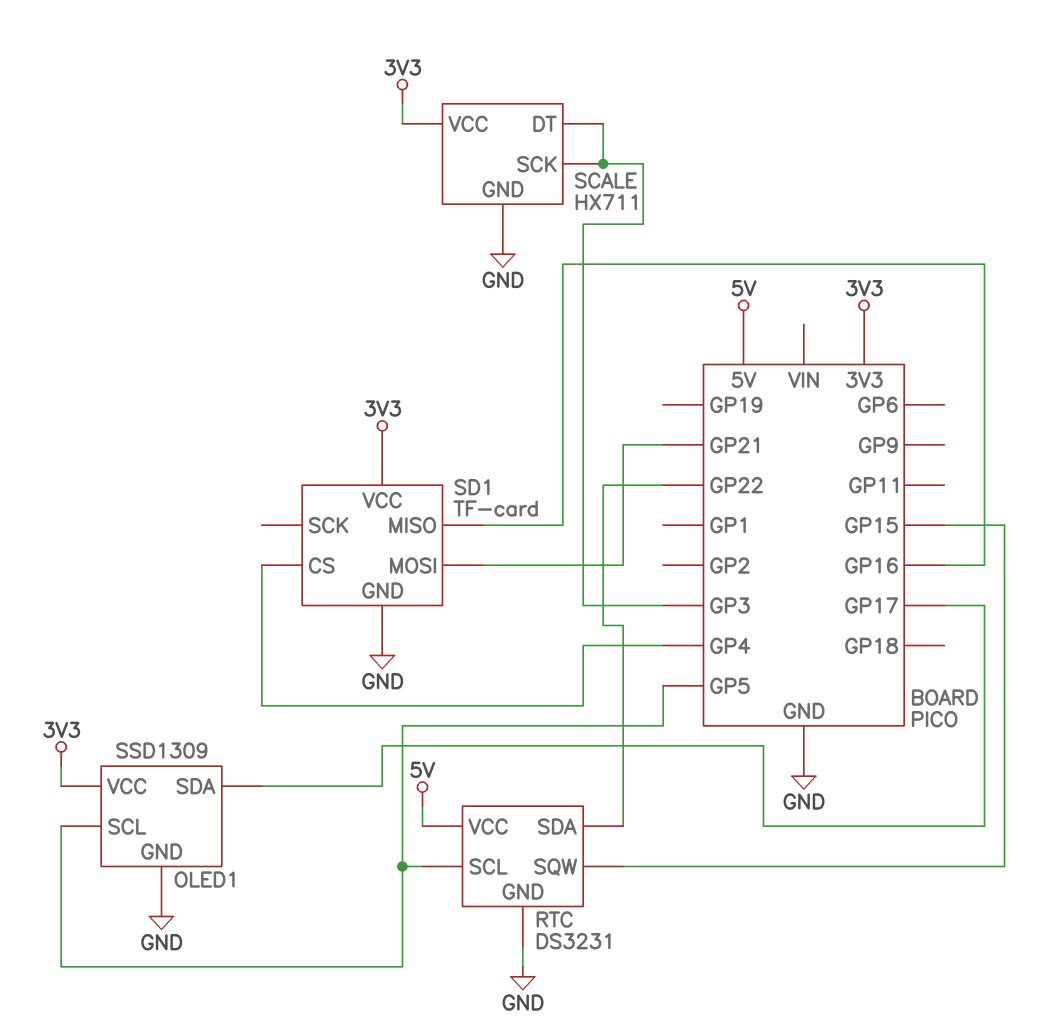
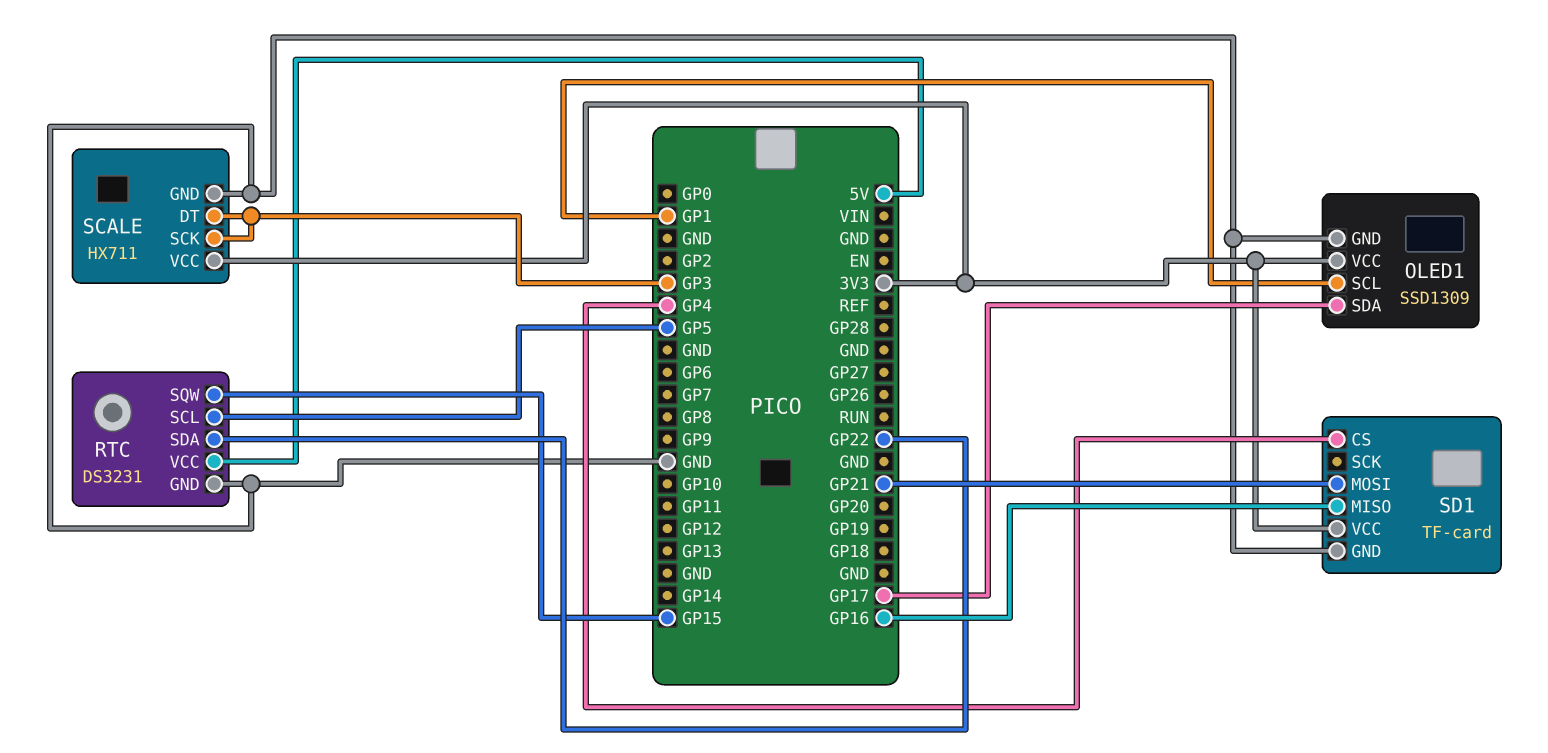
OLED1 pin SCL: GP5 -> GP1

